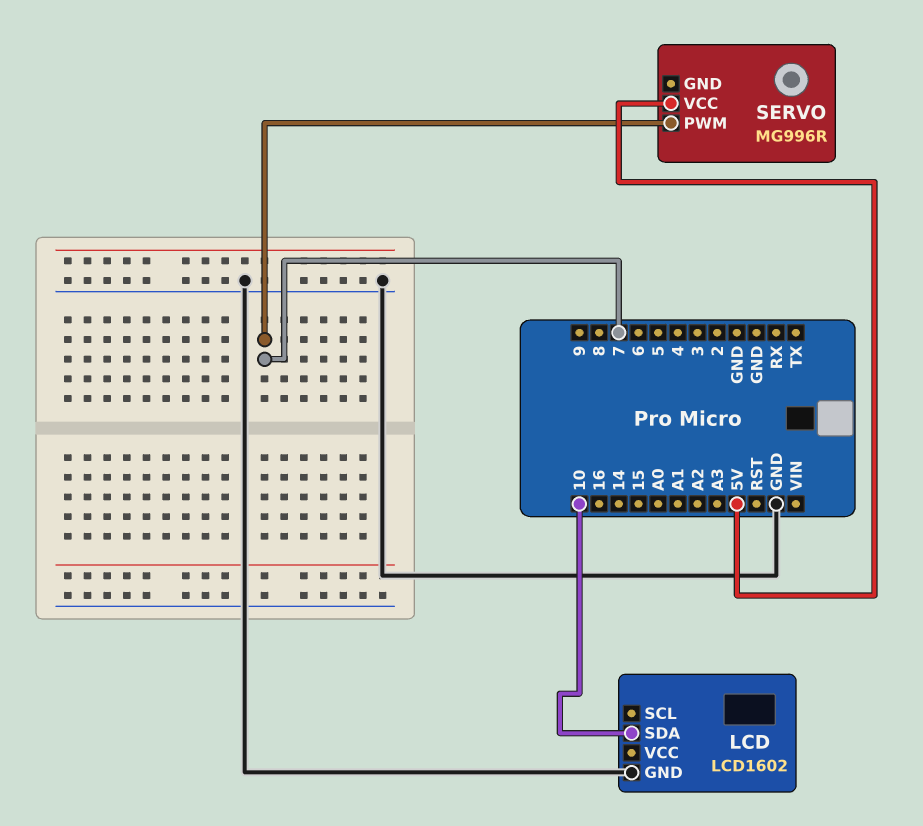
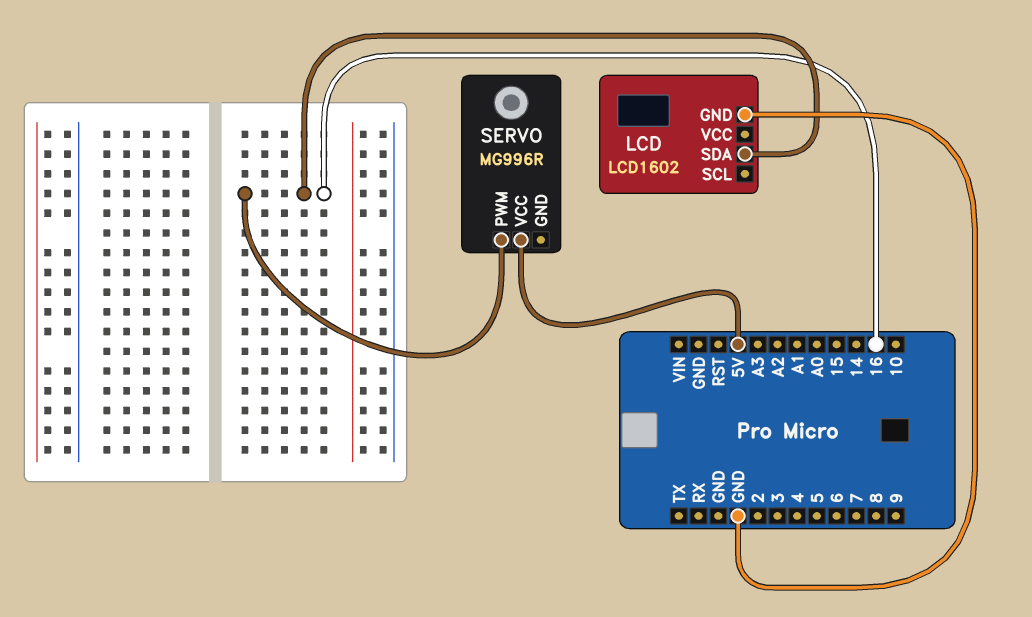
LCD pin SDA: 10 -> 16
SERVO pin PWM: 7 -> 16

